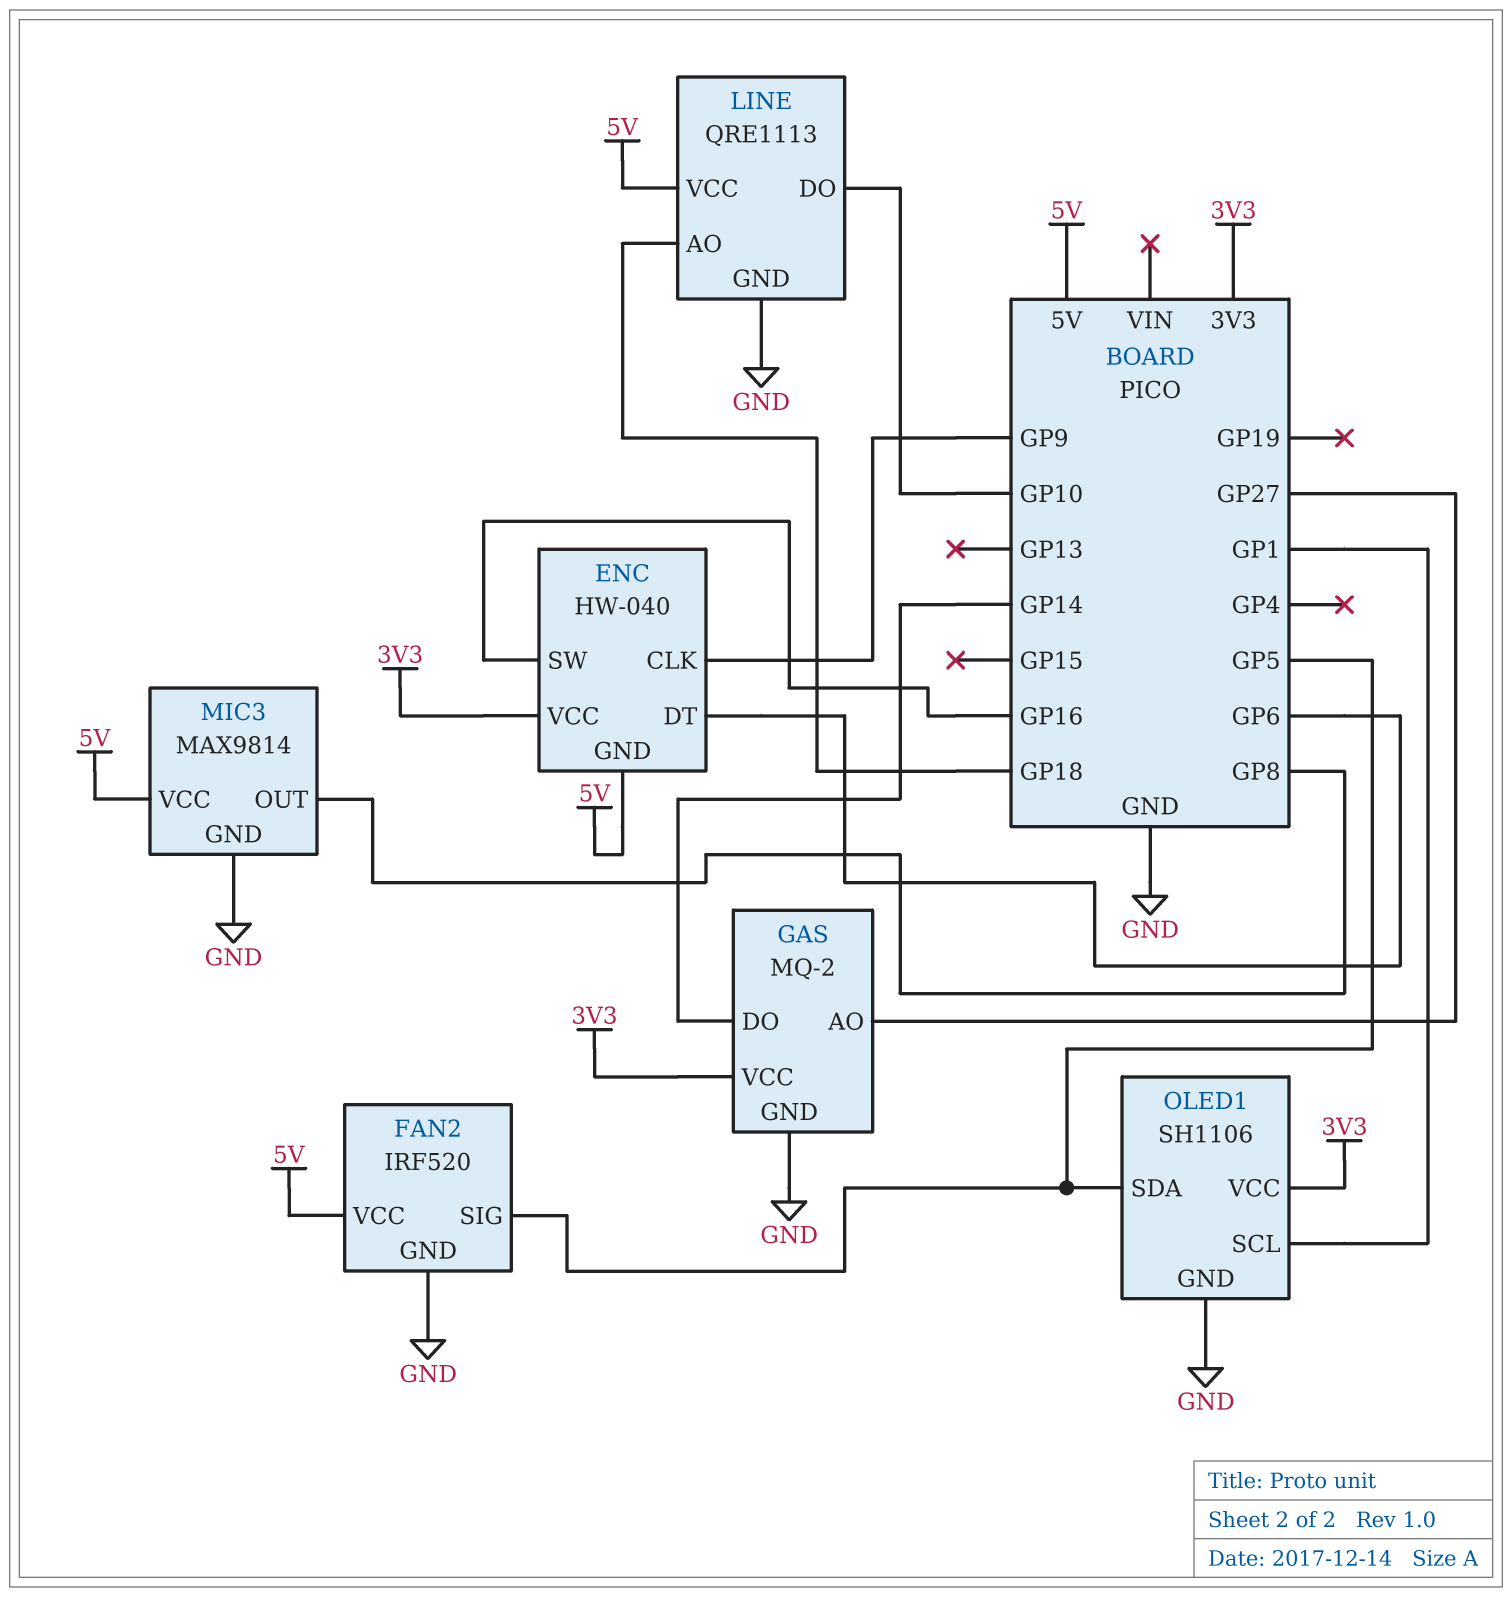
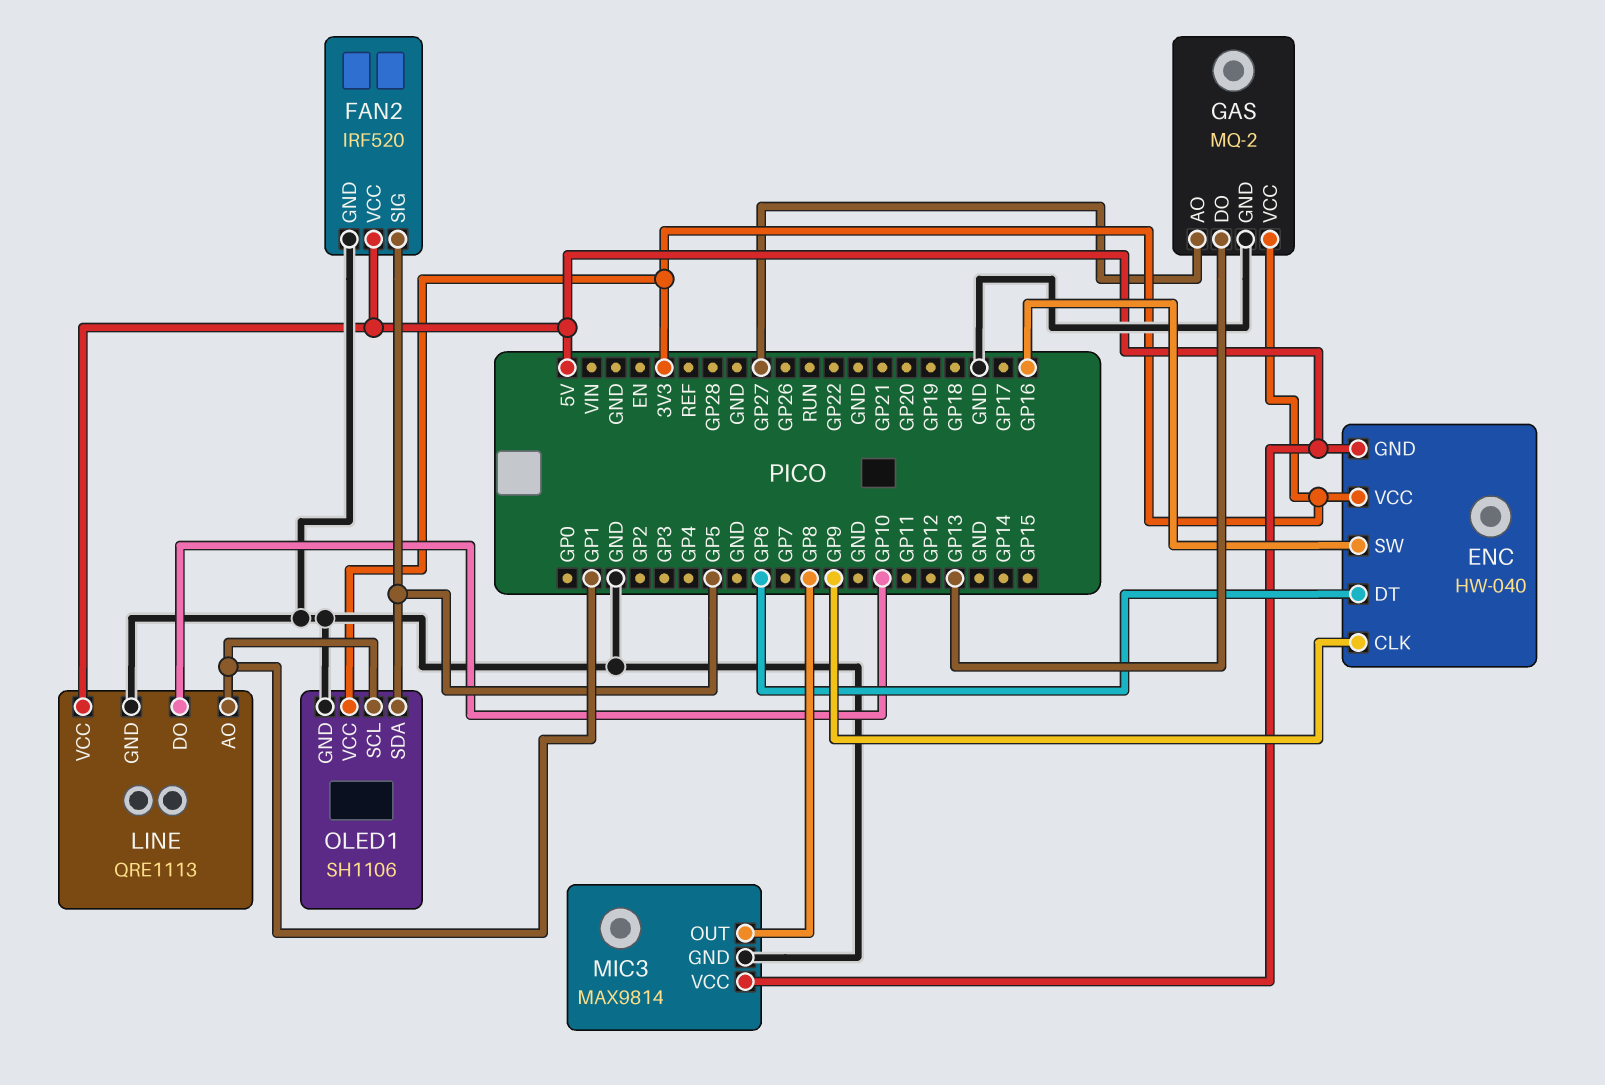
GAS pin DO: GP14 -> GP13
LINE pin AO: GP18 -> GP1

